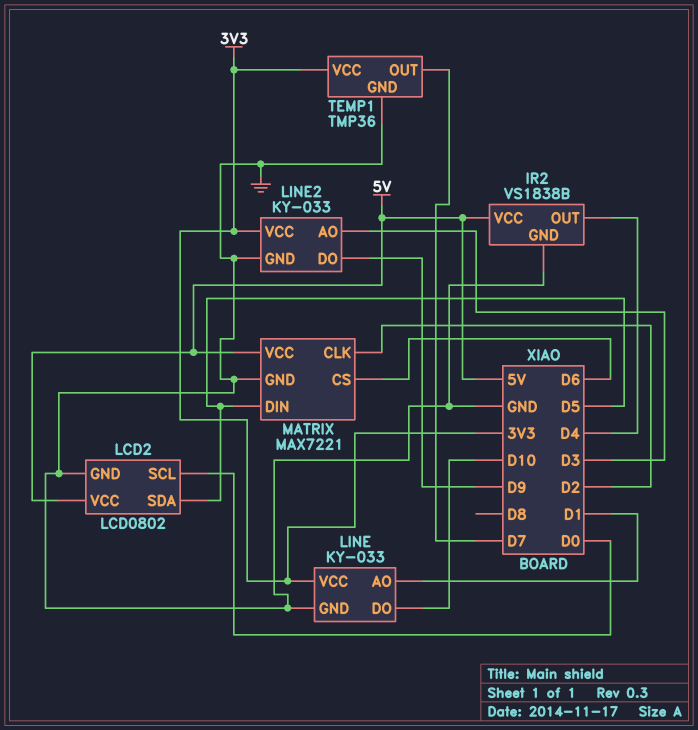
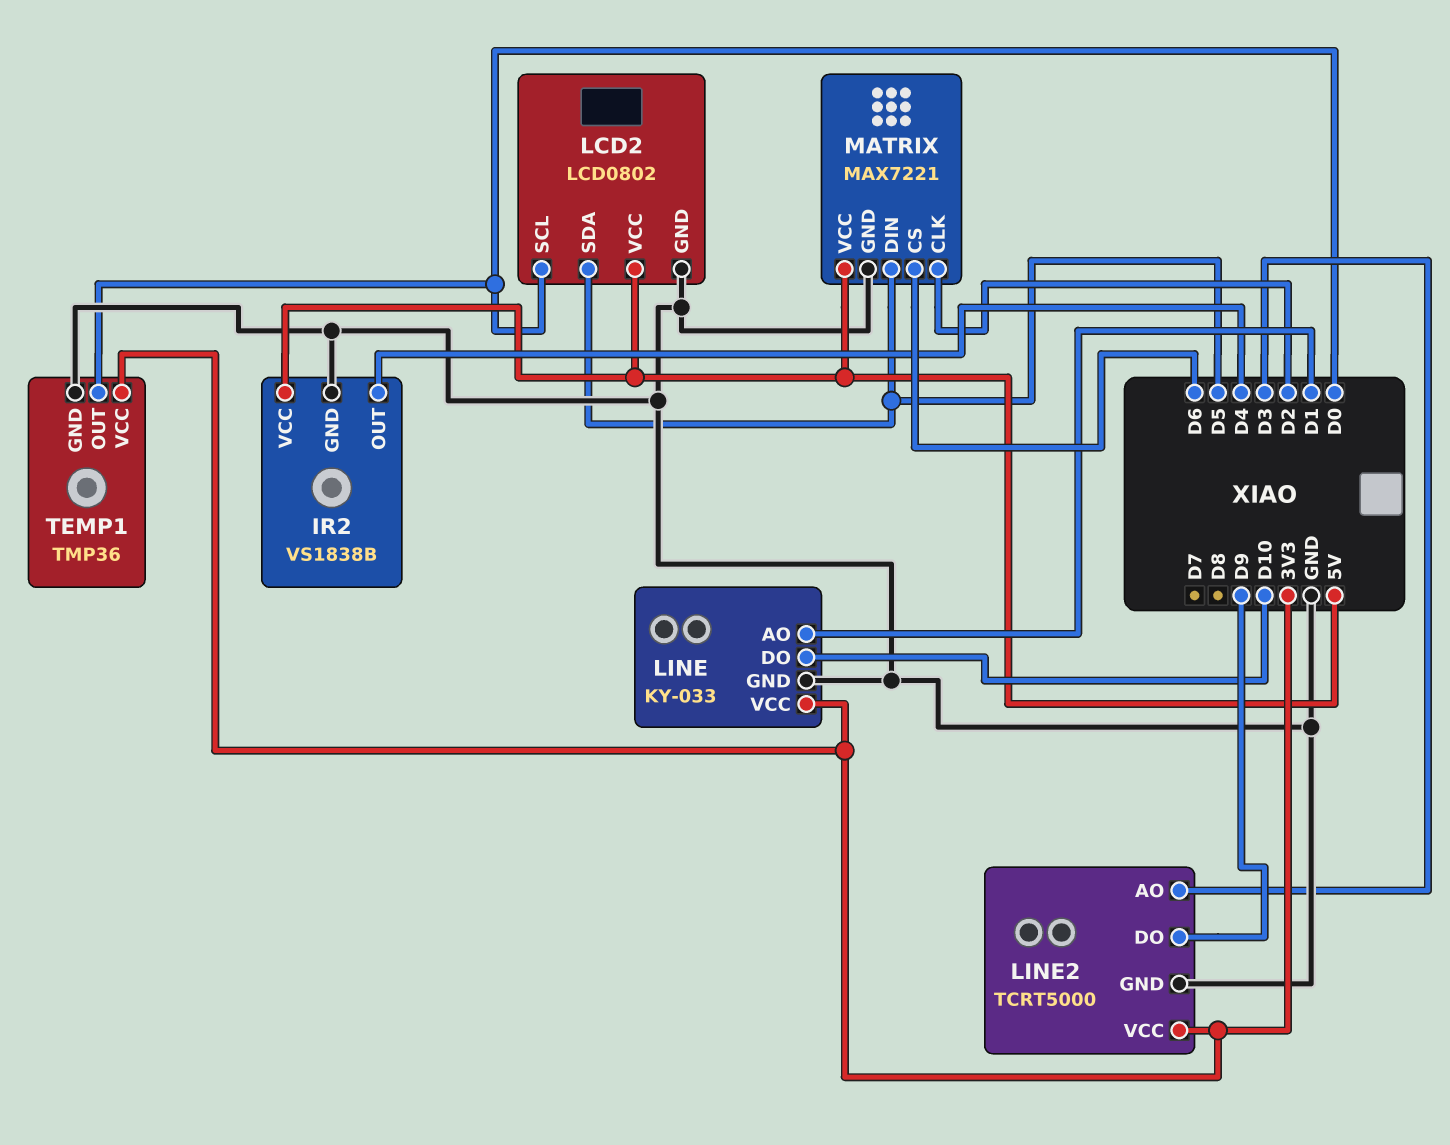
LINE2: KY-033 -> TCRT5000
TEMP1 pin OUT: D7 -> D0

